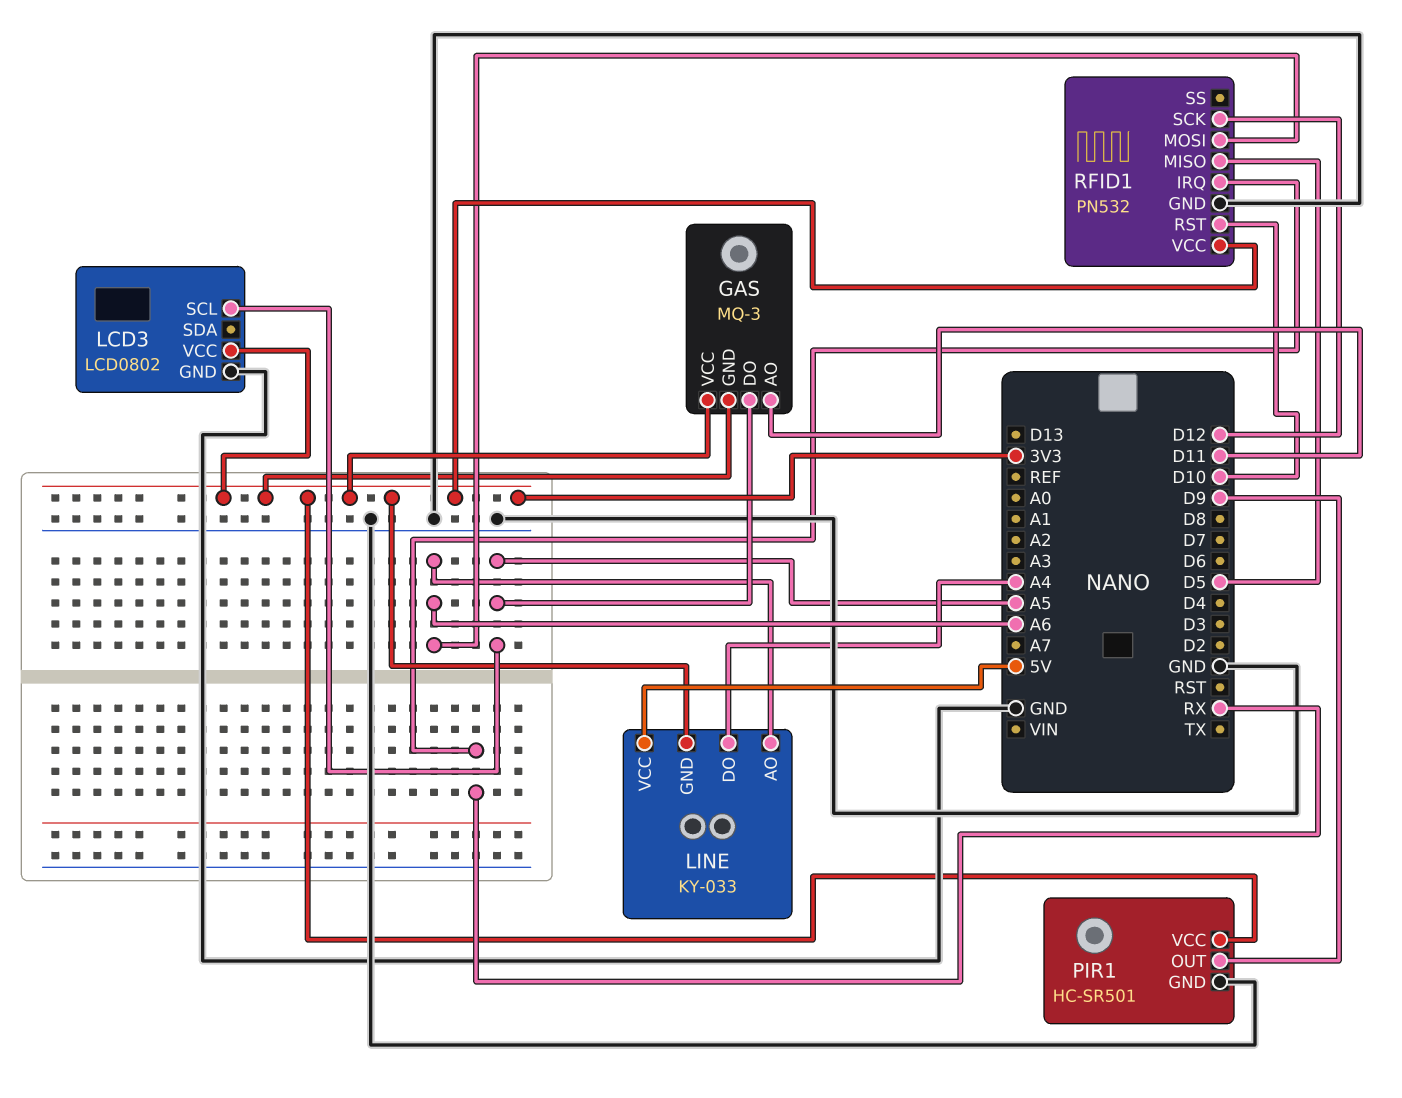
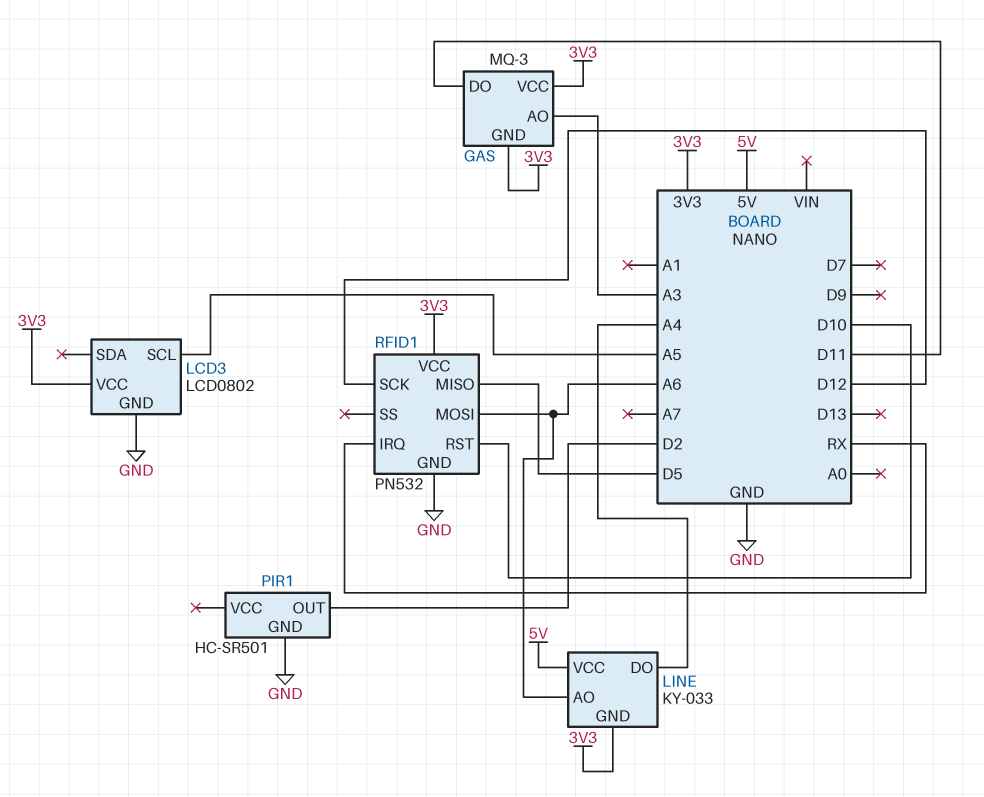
GAS pin AO: D11 -> A3
GAS pin DO: A5 -> D11
PIR1 pin OUT: D9 -> D2
PIR1 pin VCC: 3V3 -> none

